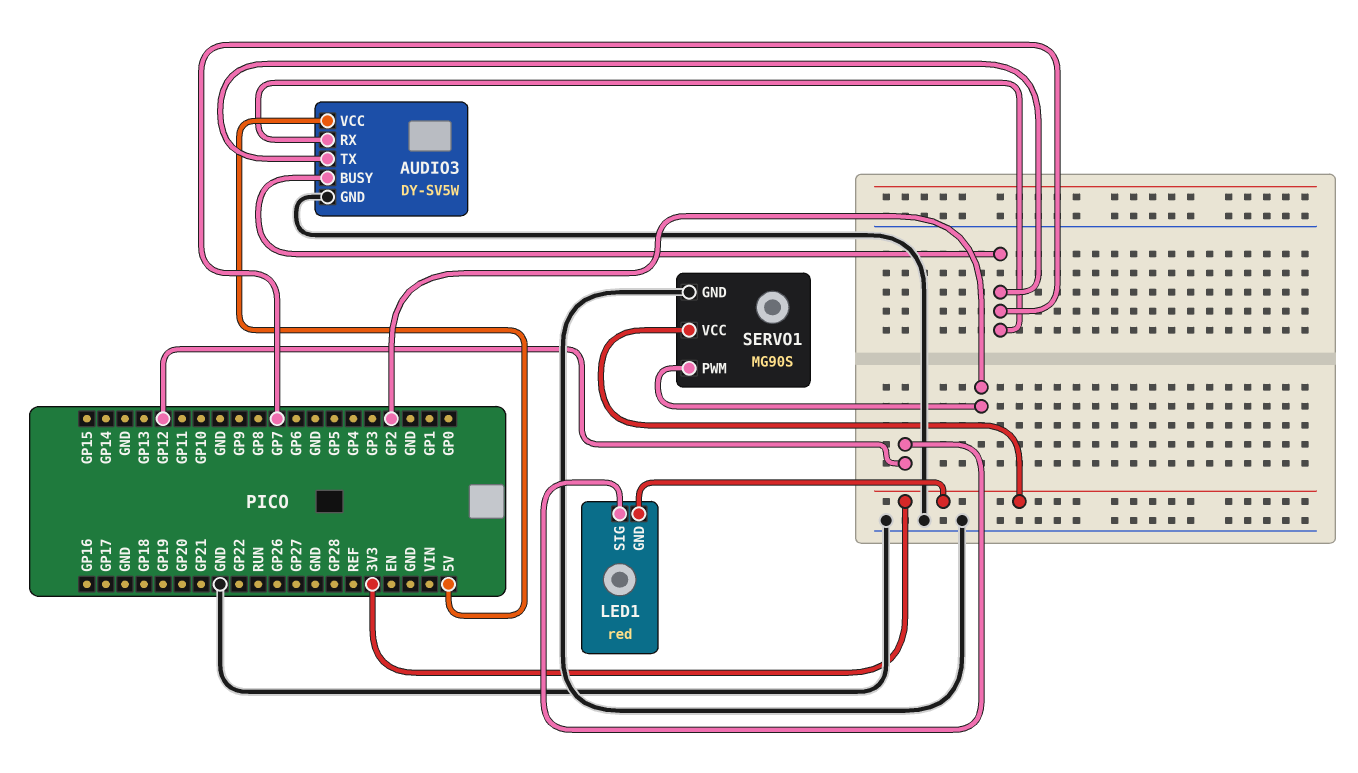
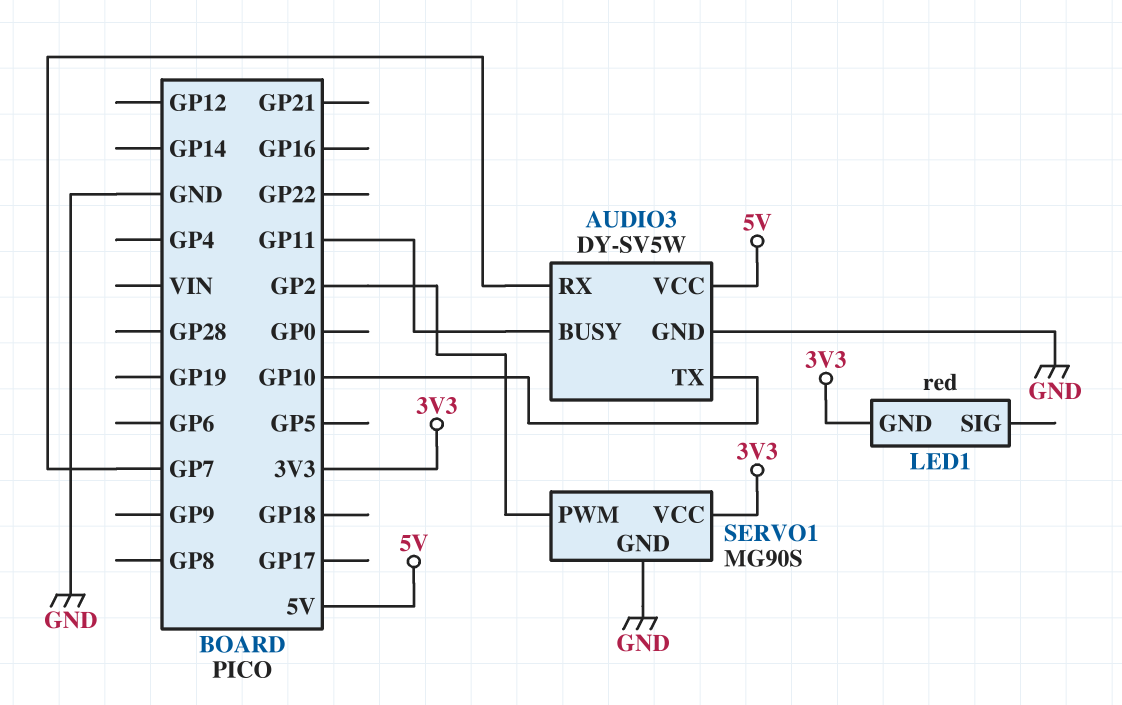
AUDIO3 pin BUSY: GP7 -> GP11
AUDIO3 pin TX: GP7 -> GP10
LED1 pin SIG: GP12 -> none

